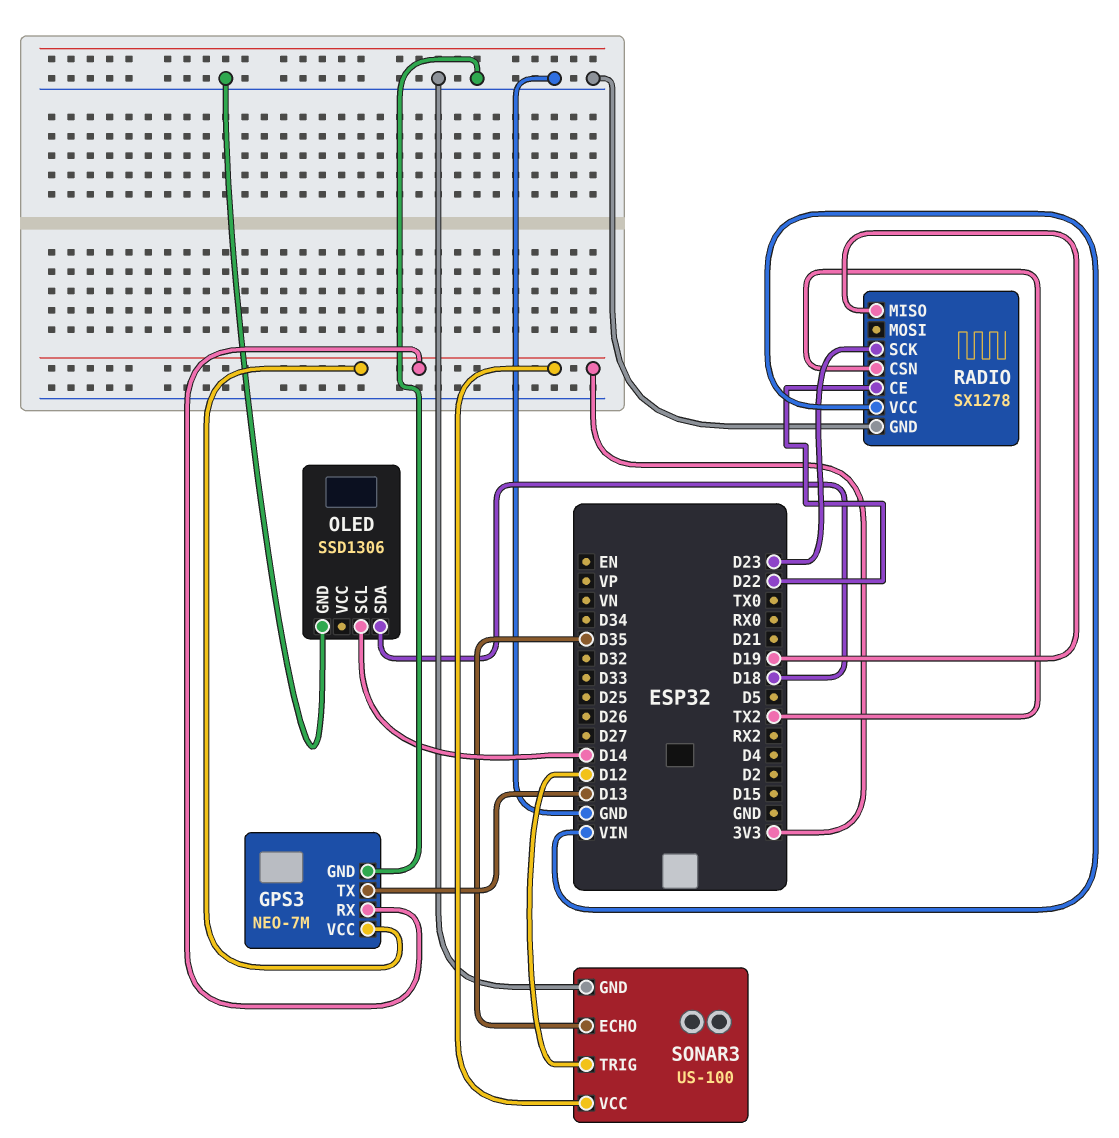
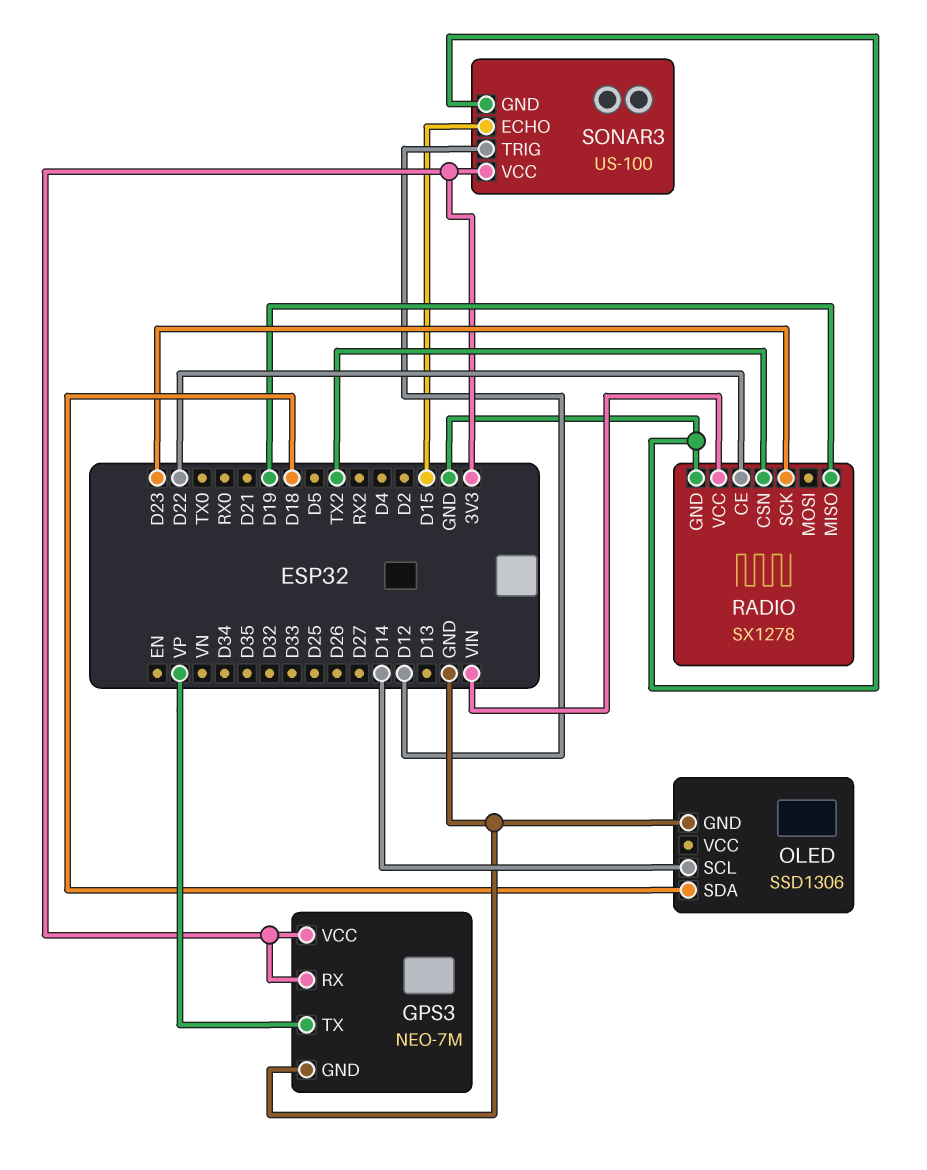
GPS3 pin TX: D13 -> VP
SONAR3 pin ECHO: D35 -> D15

